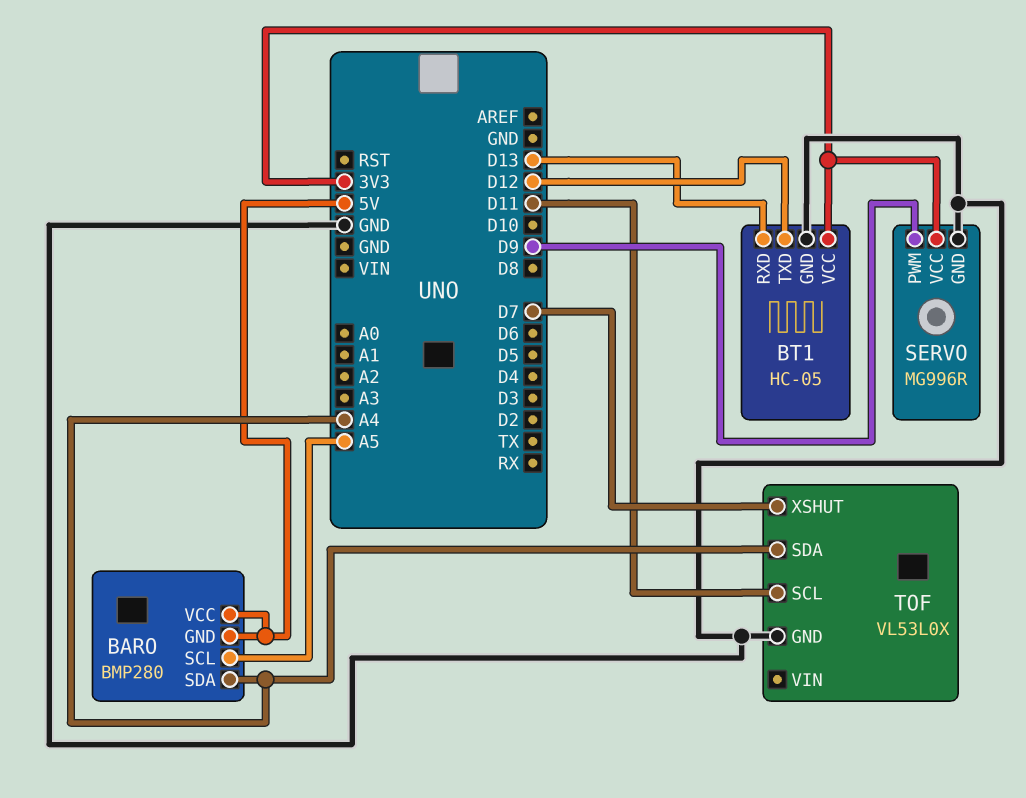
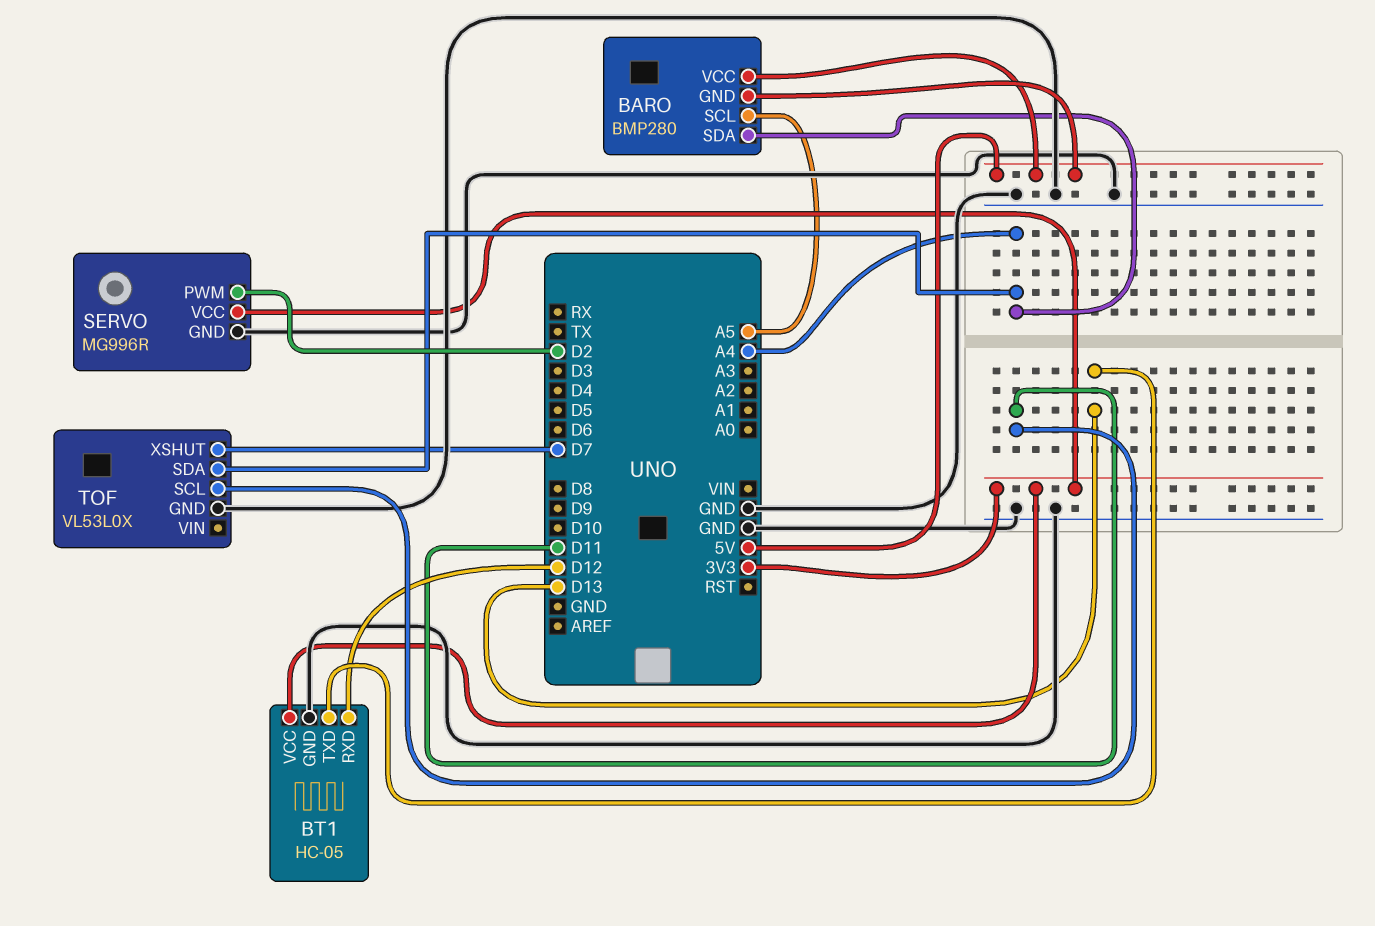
BT1 pin RXD: D13 -> D12
BT1 pin TXD: D12 -> D13
SERVO pin PWM: D9 -> D2

